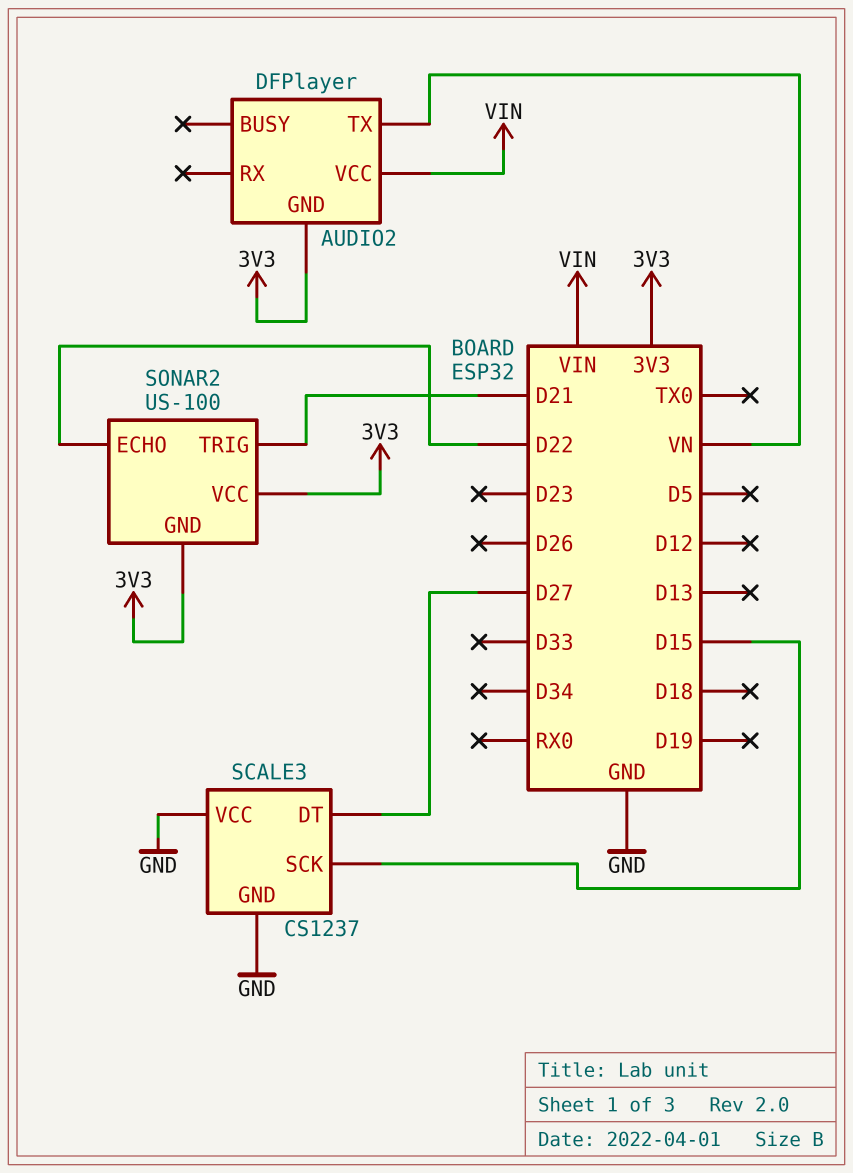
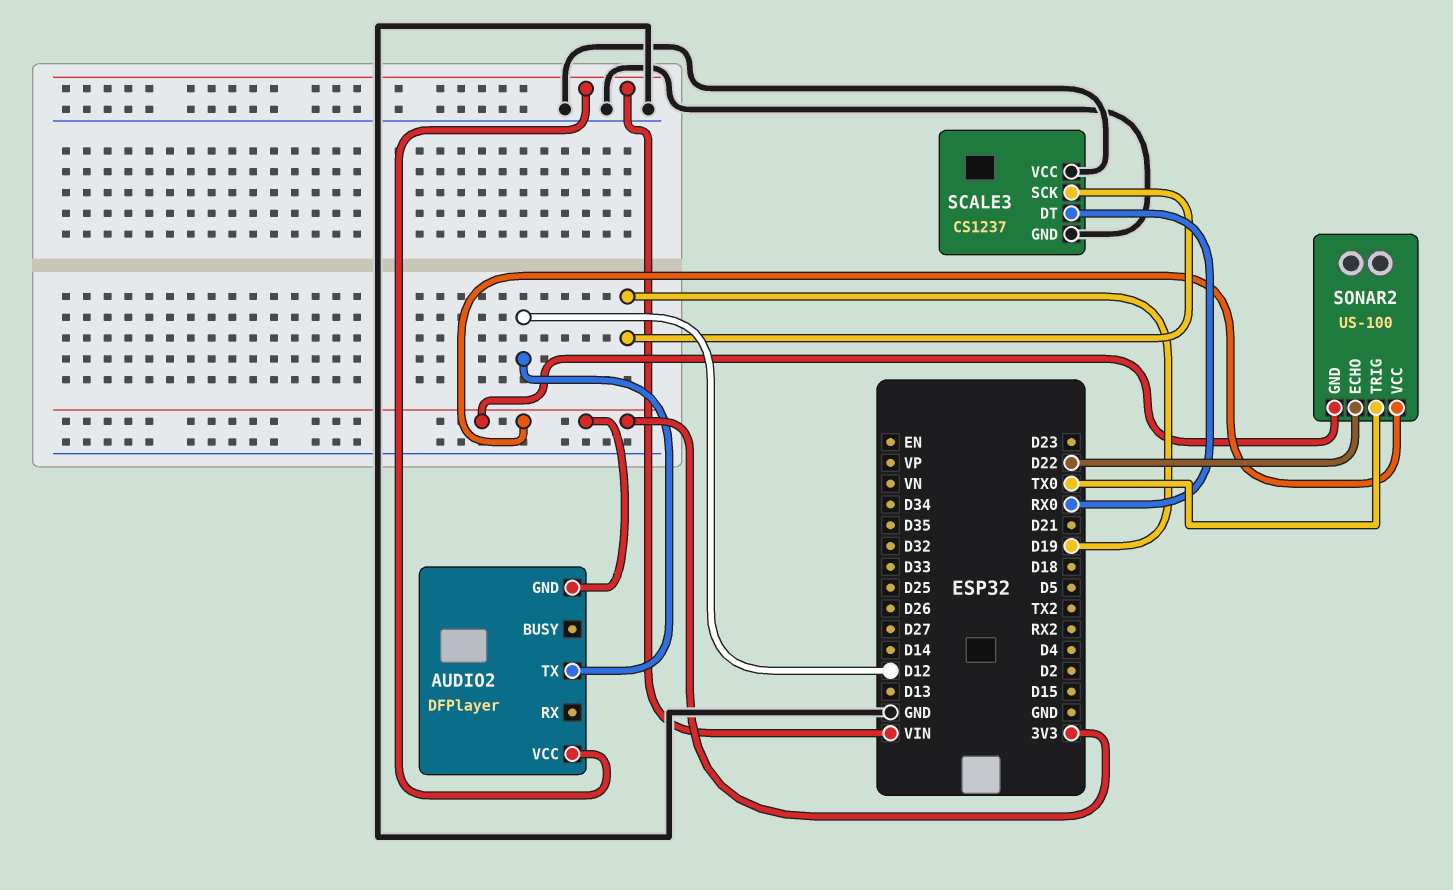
AUDIO2 pin TX: VN -> D12
SCALE3 pin DT: D27 -> RX0
SCALE3 pin SCK: D15 -> D19
SONAR2 pin TRIG: D21 -> TX0

